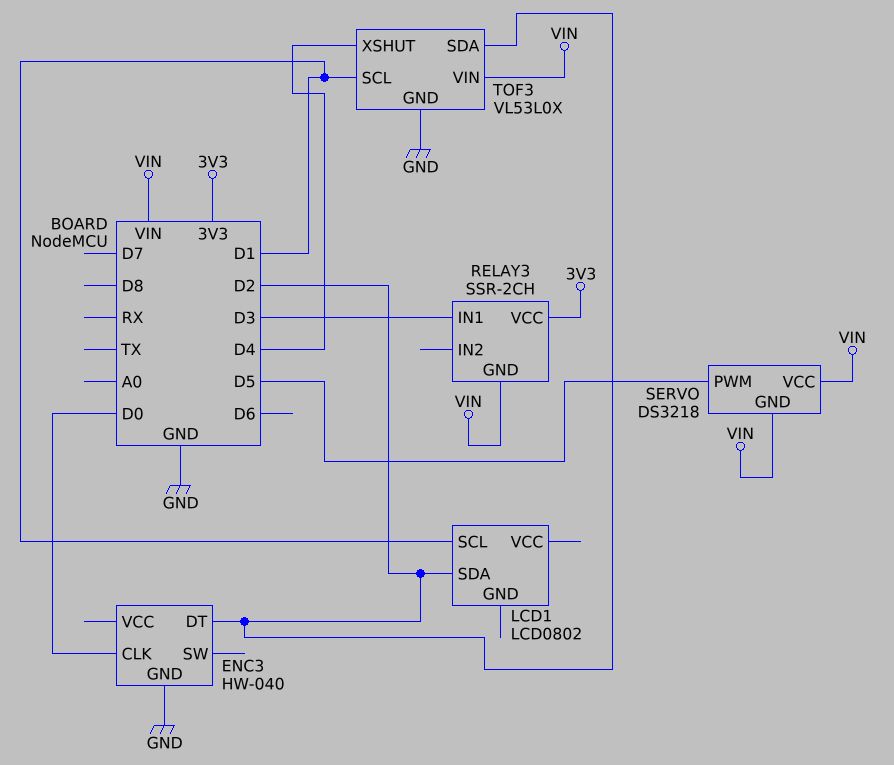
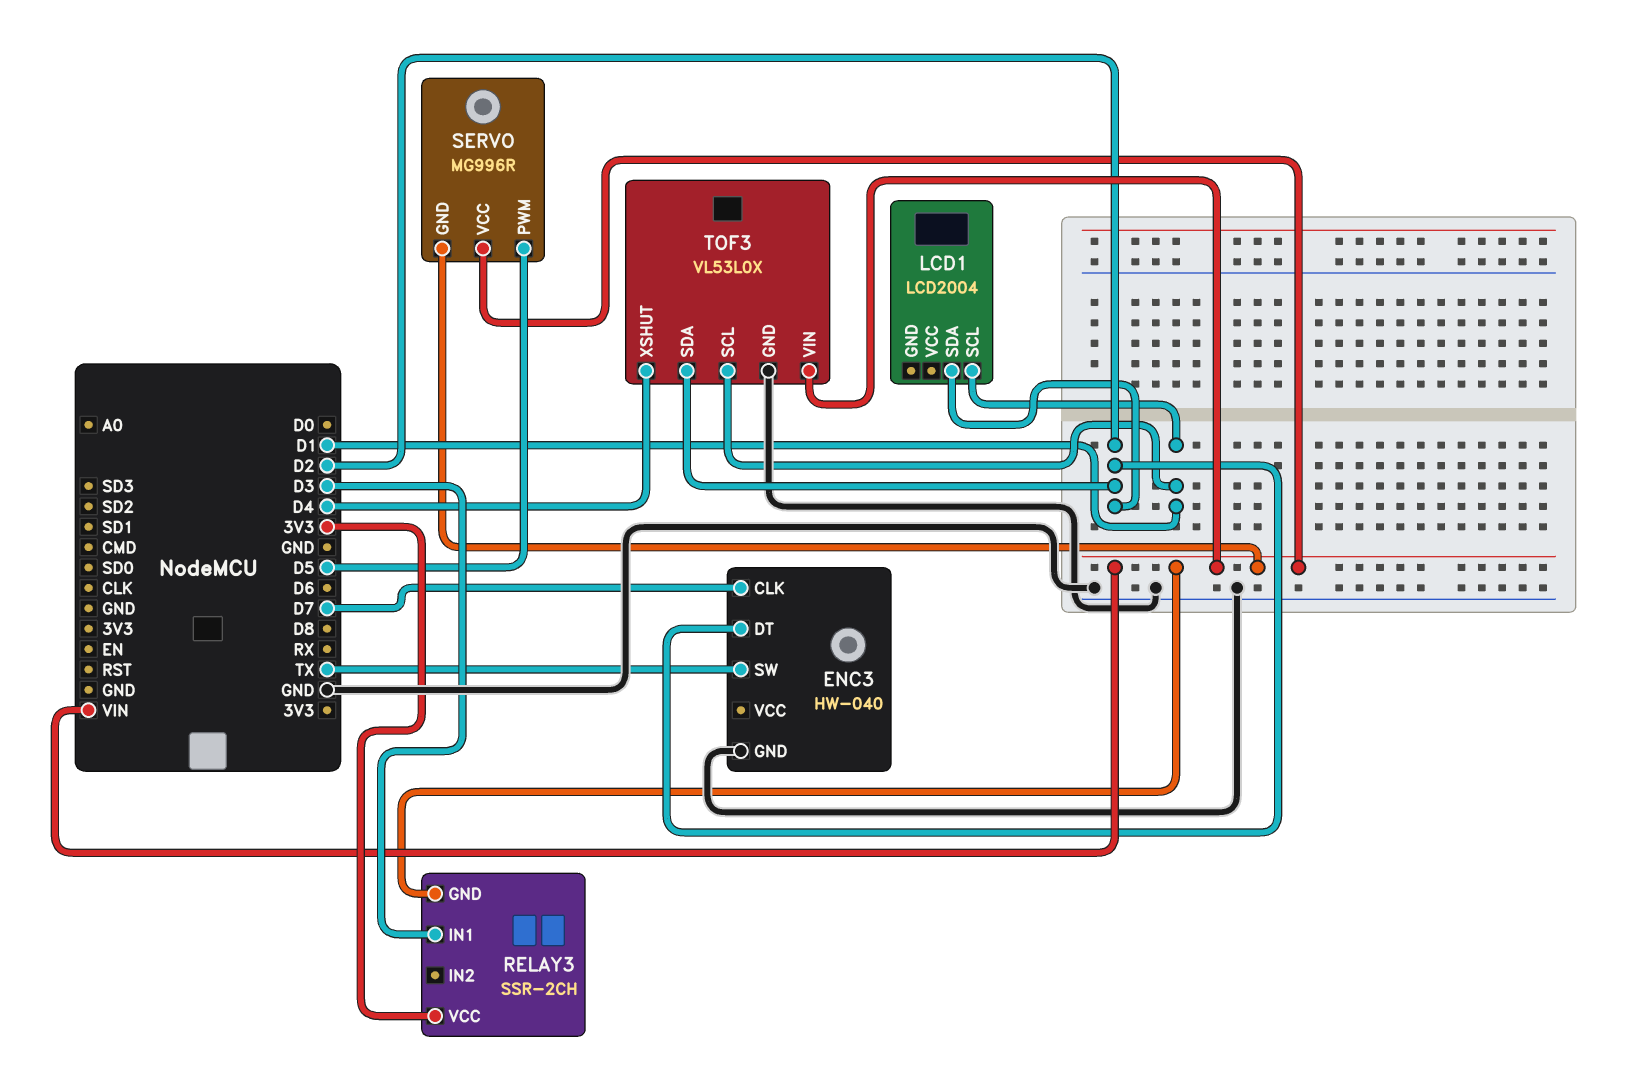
ENC3 pin CLK: D0 -> D7
ENC3 pin SW: none -> TX
LCD1: LCD0802 -> LCD2004
SERVO: DS3218 -> MG996R

